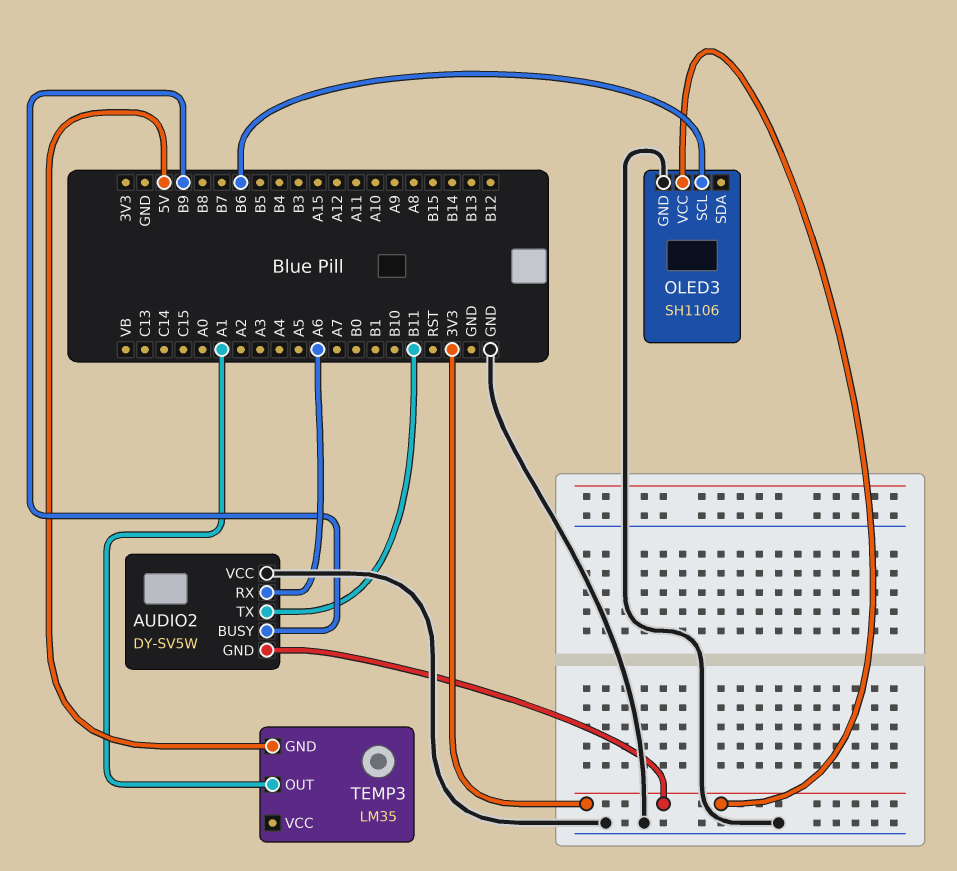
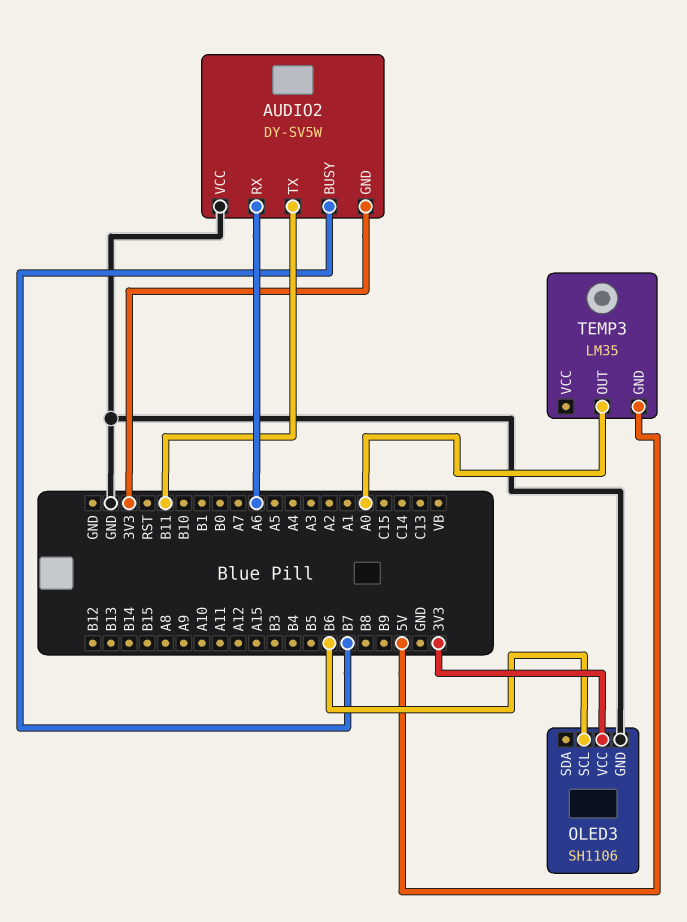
AUDIO2 pin BUSY: B9 -> B7
TEMP3 pin OUT: A1 -> A0

